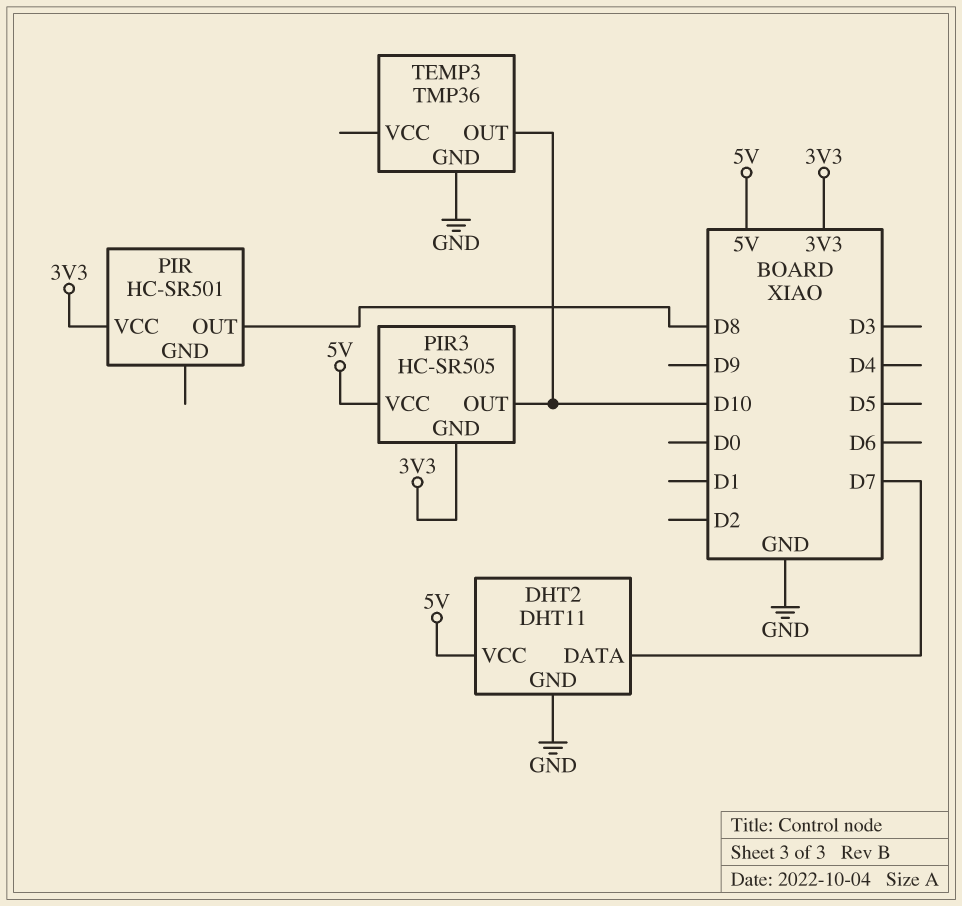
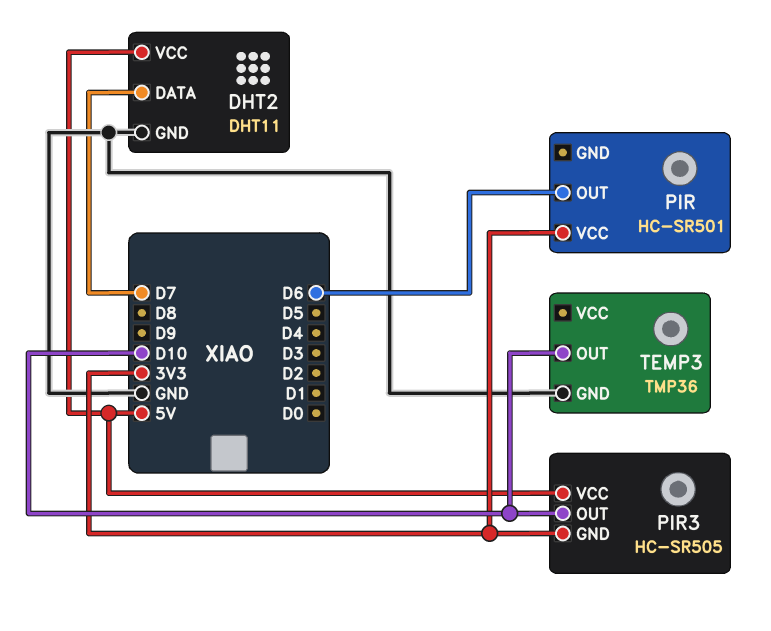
PIR pin OUT: D8 -> D6

